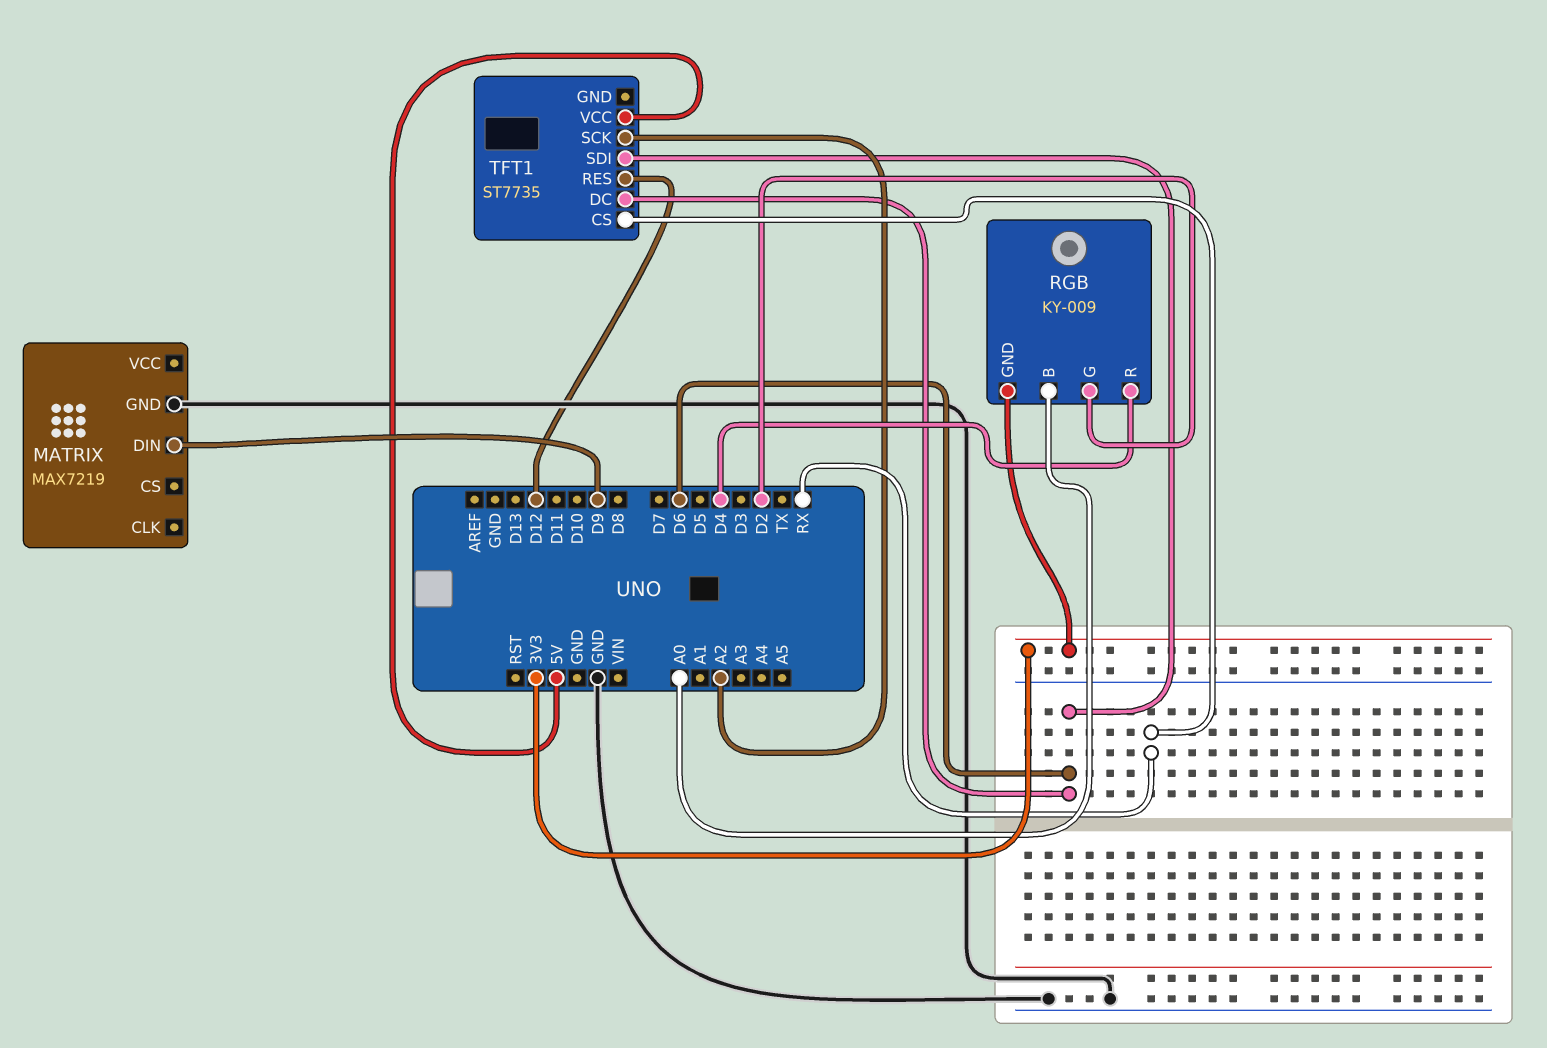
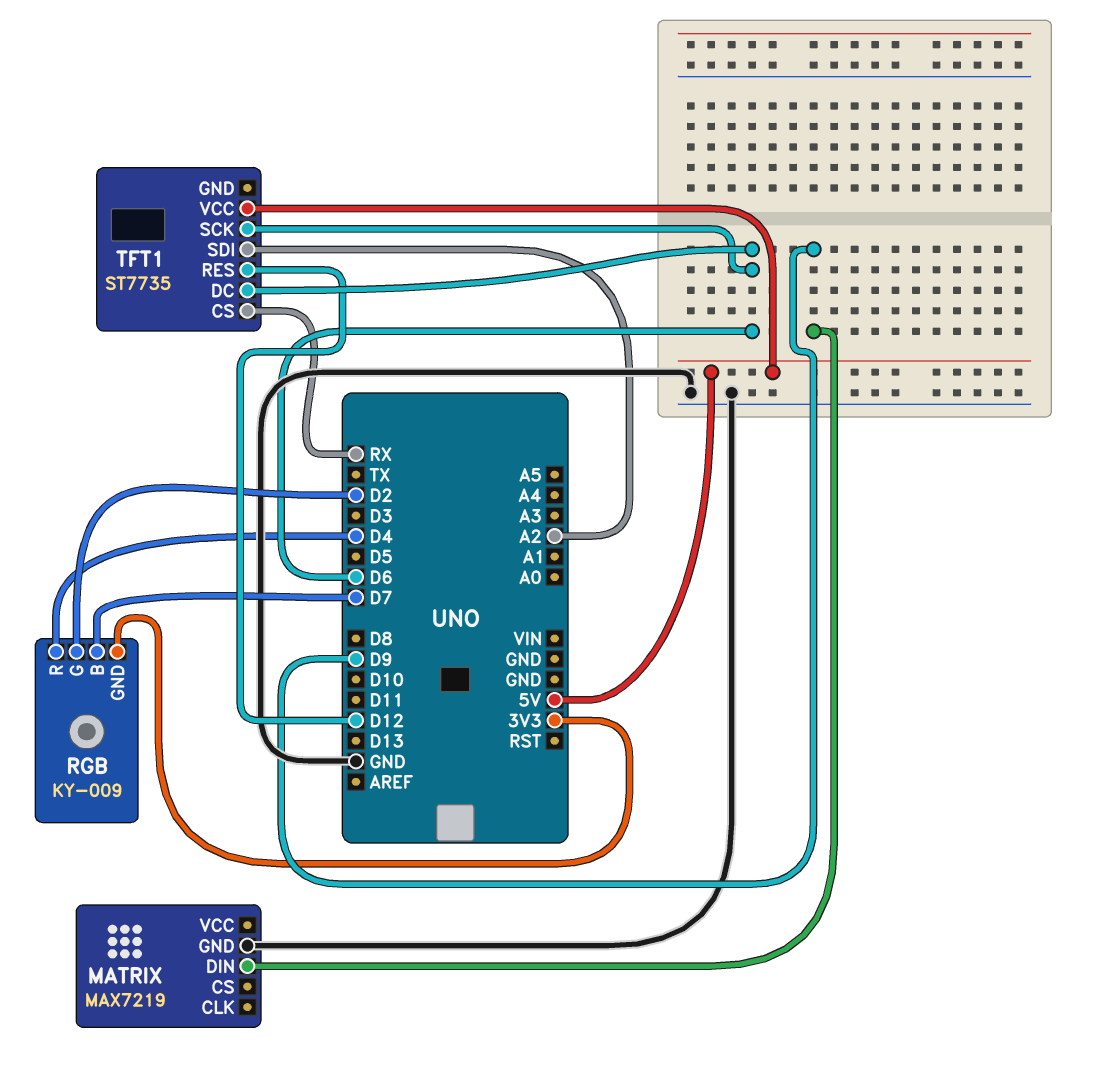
RGB pin B: A0 -> D7
TFT1 pin SCK: A2 -> D6
TFT1 pin SDI: D6 -> A2

